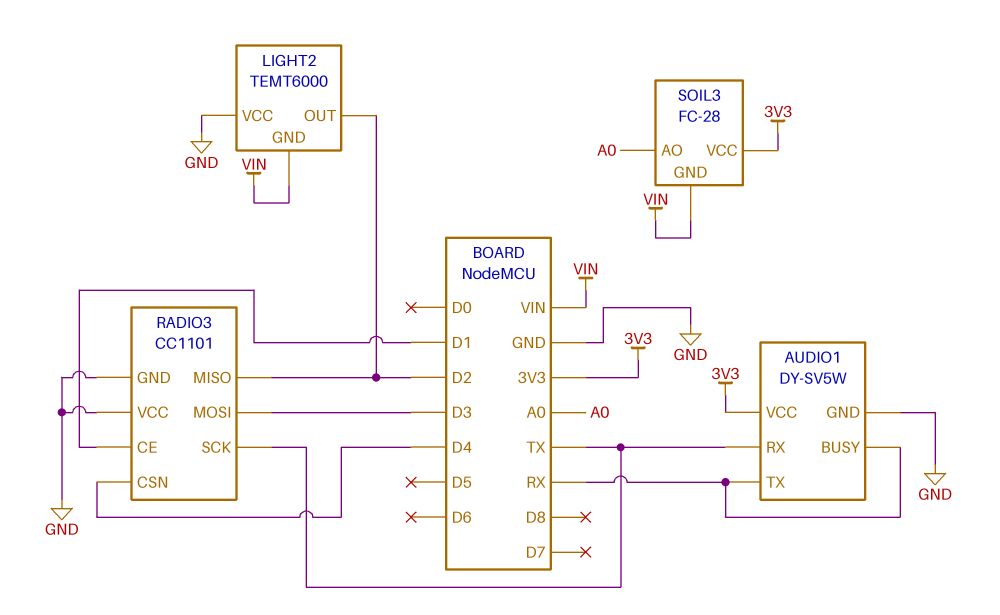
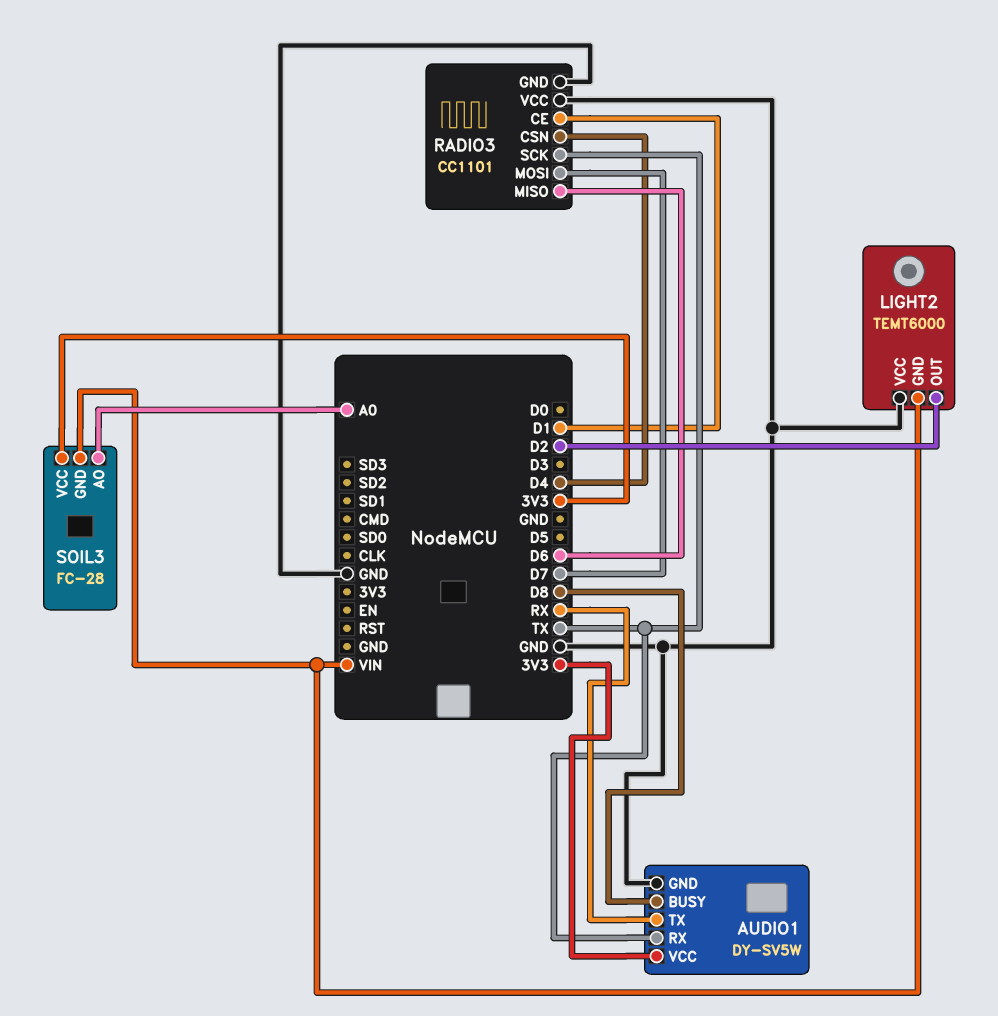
AUDIO1 pin BUSY: RX -> D8
RADIO3 pin MISO: D2 -> D6
RADIO3 pin MOSI: D3 -> D7

